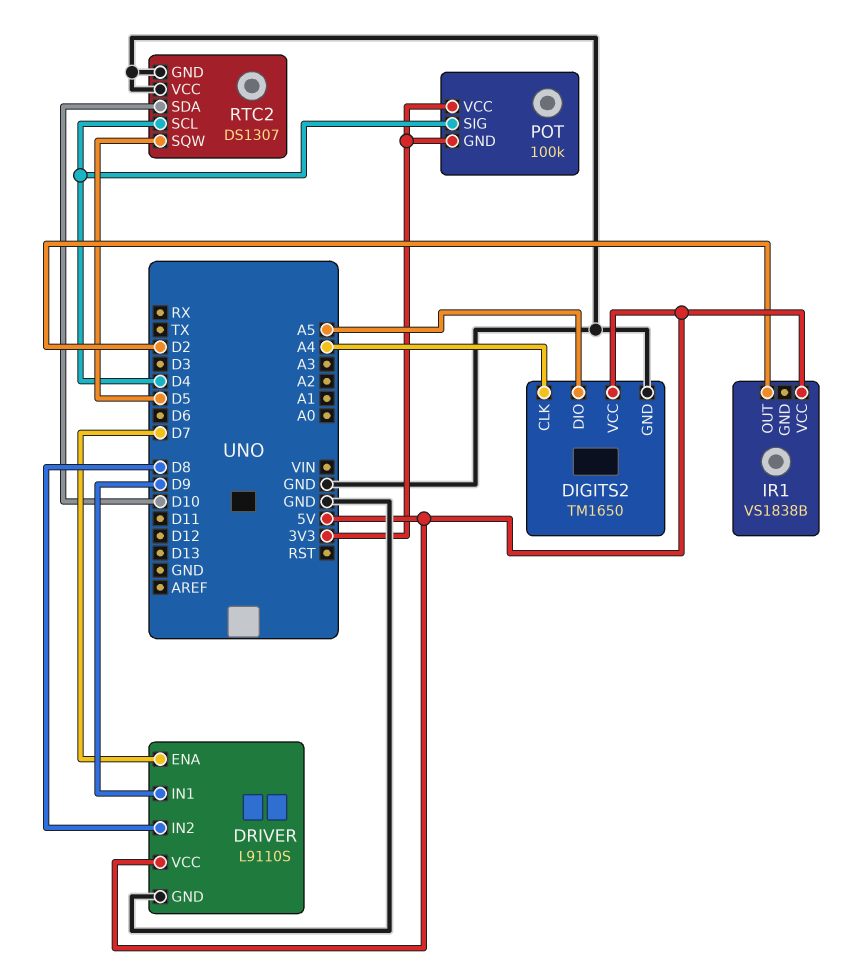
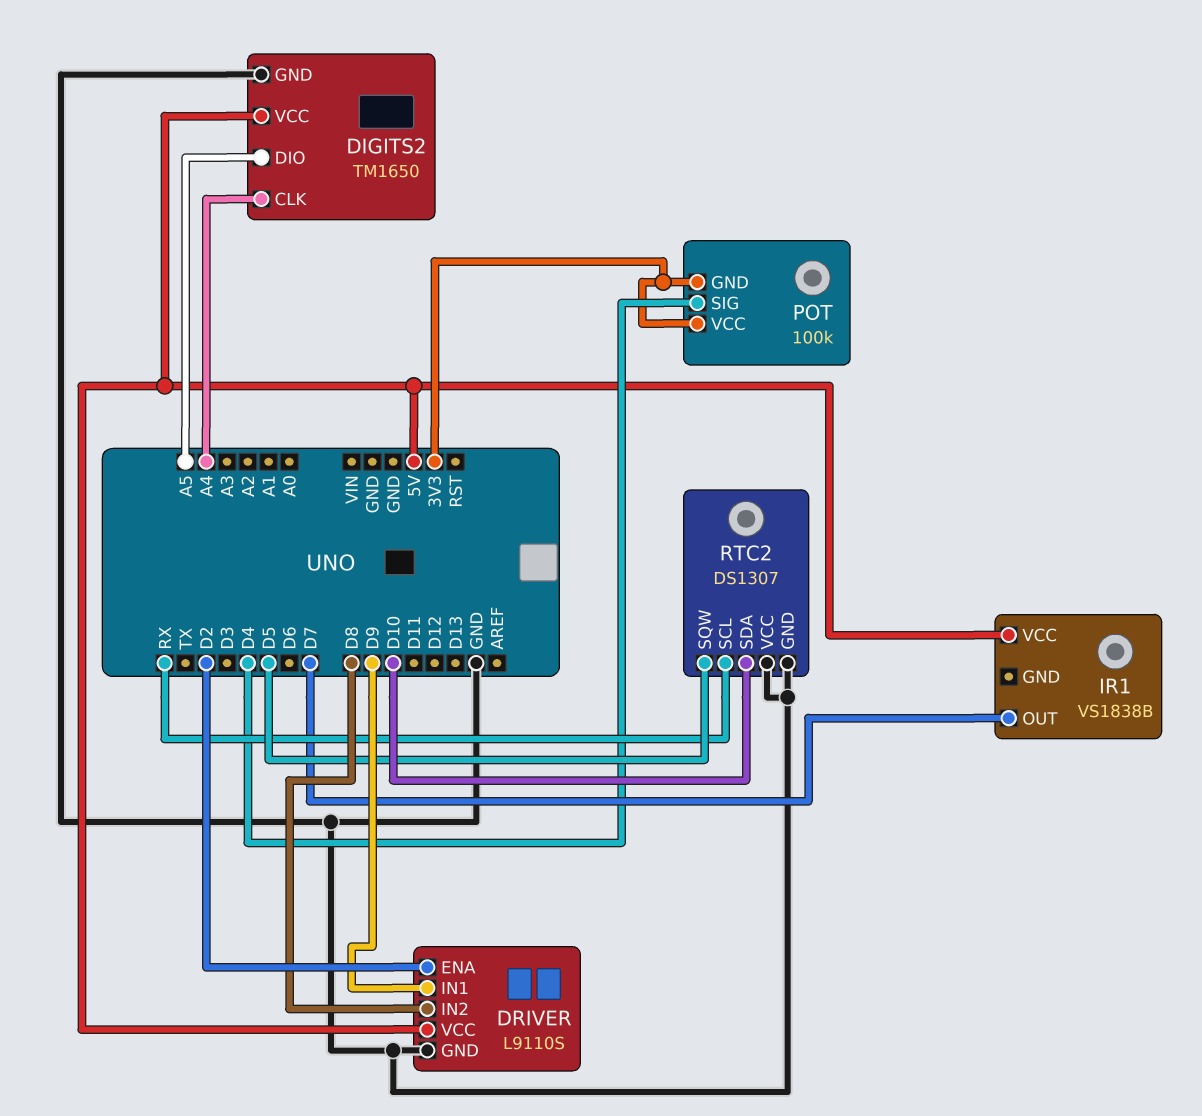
DRIVER pin ENA: D7 -> D2
IR1 pin OUT: D2 -> D7
RTC2 pin SCL: D4 -> RX

